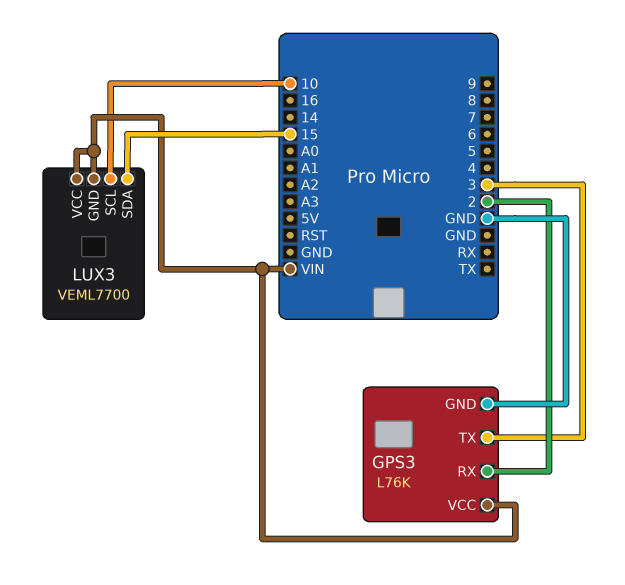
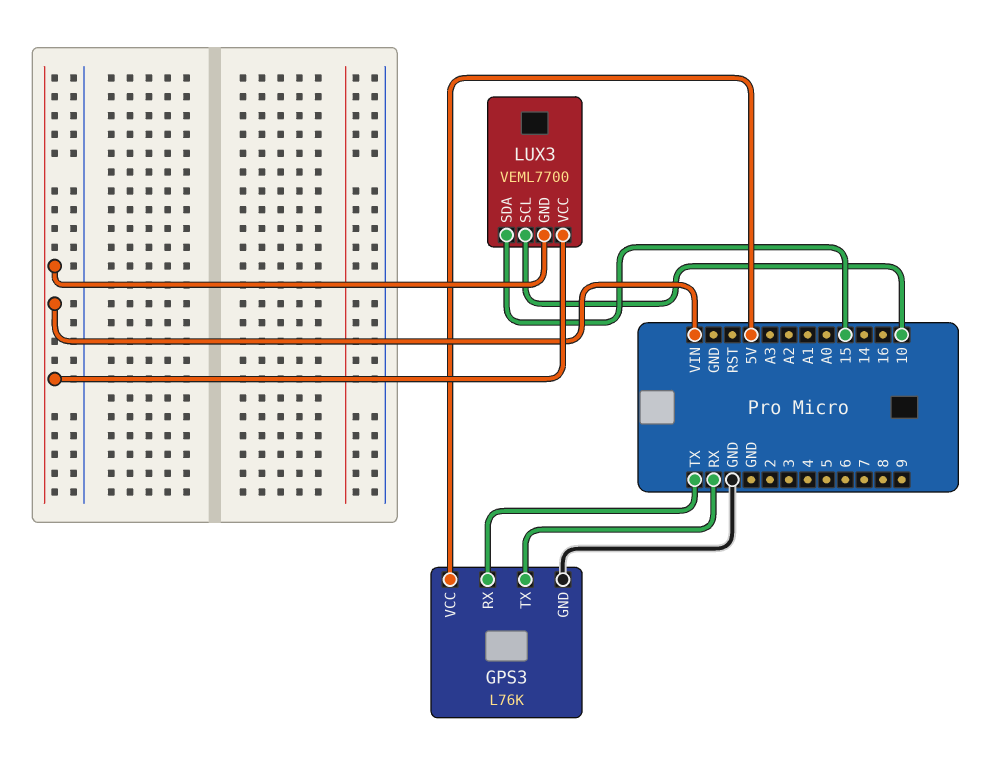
GPS3 pin RX: 2 -> TX
GPS3 pin TX: 3 -> RX
GPS3 pin VCC: VIN -> 5V

